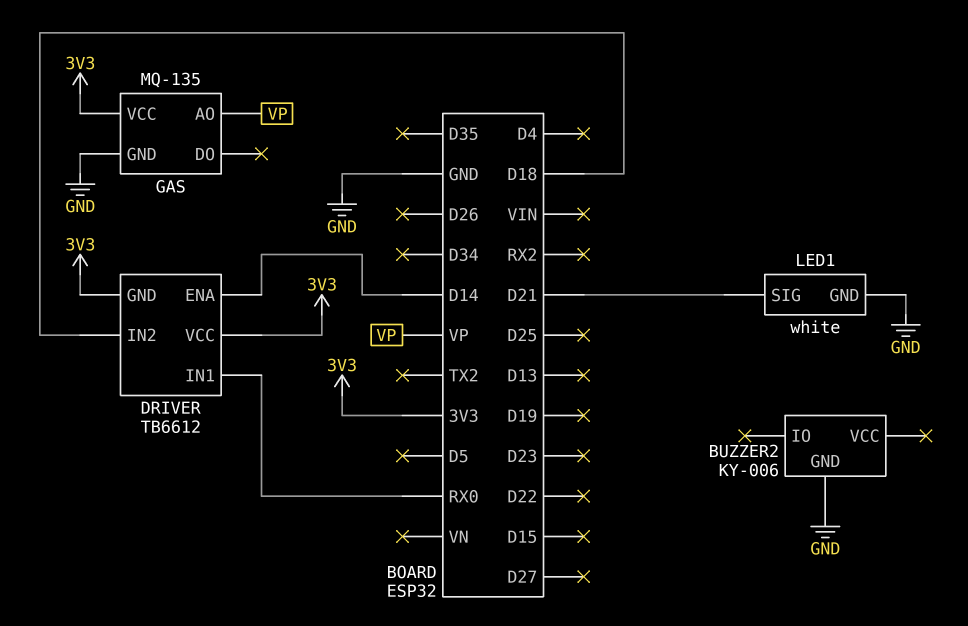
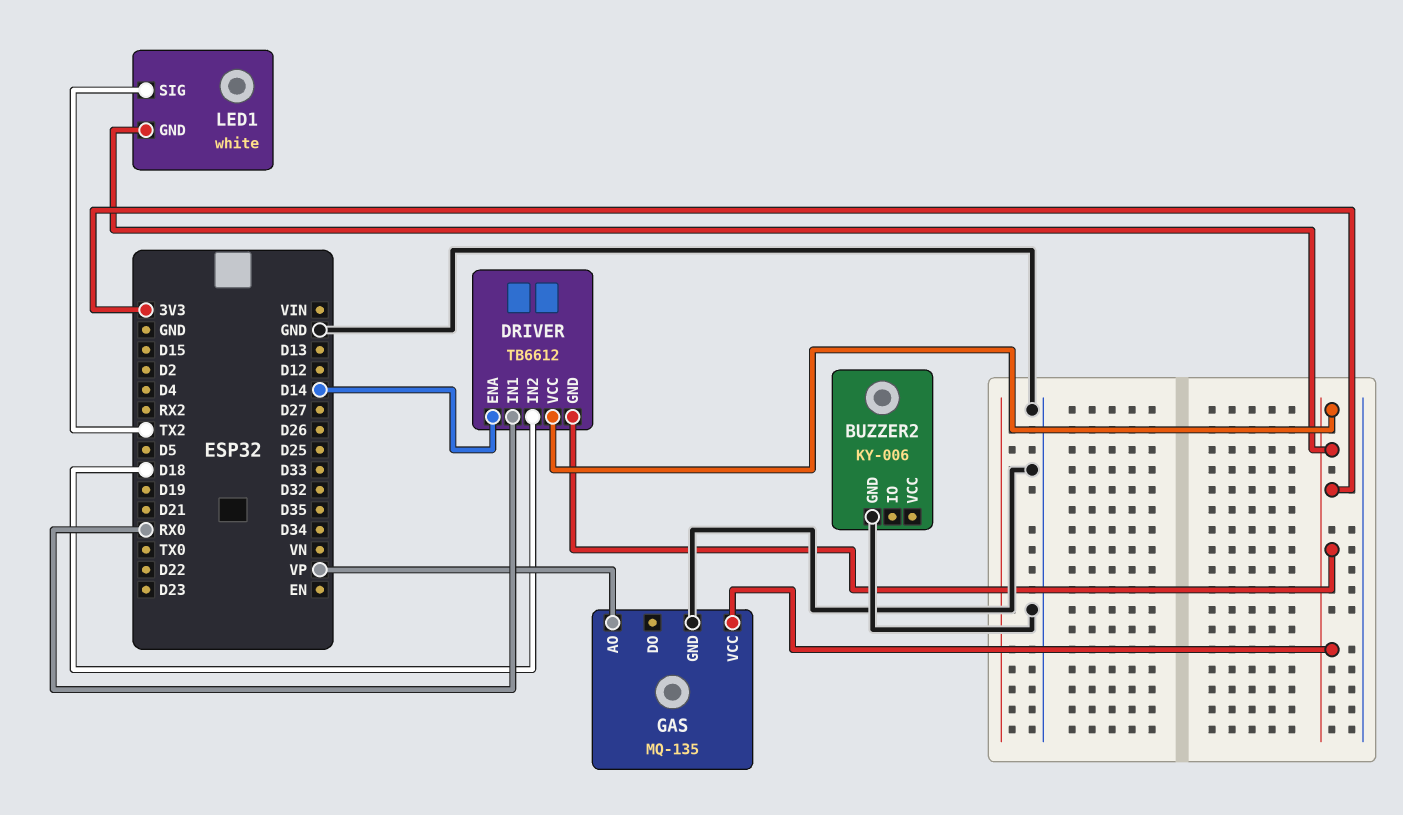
LED1 pin GND: GND -> 3V3
LED1 pin SIG: D21 -> TX2

